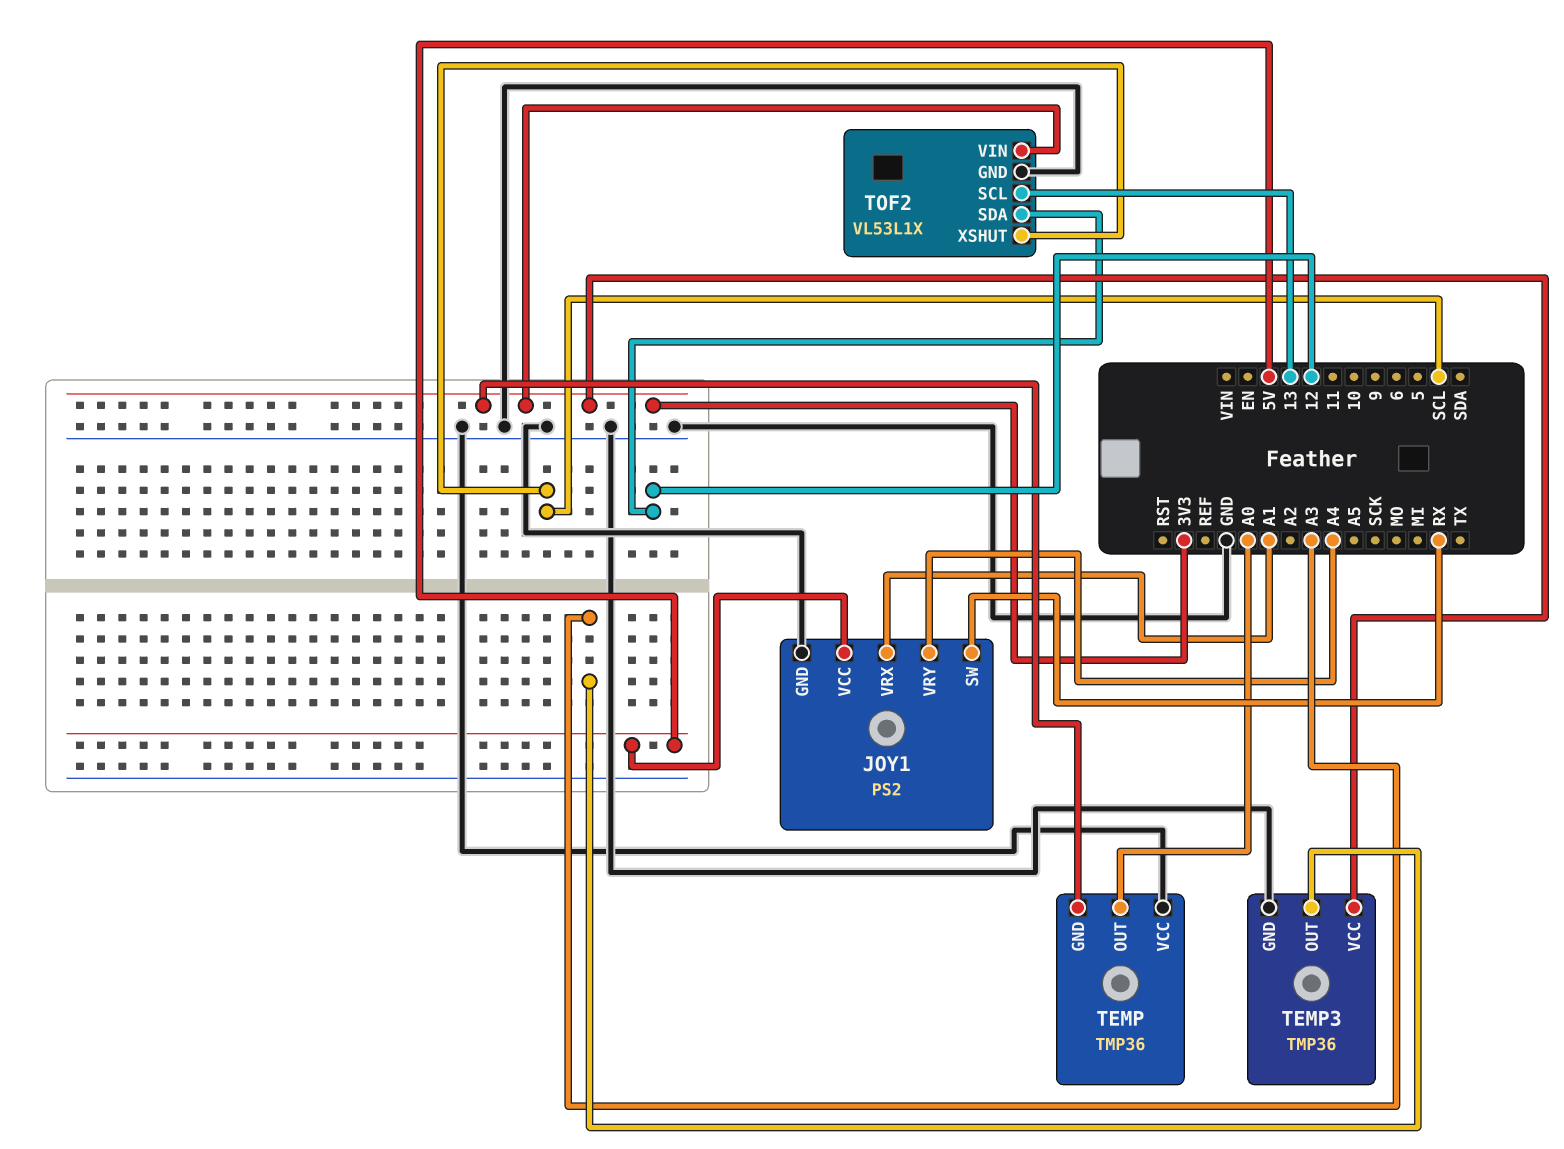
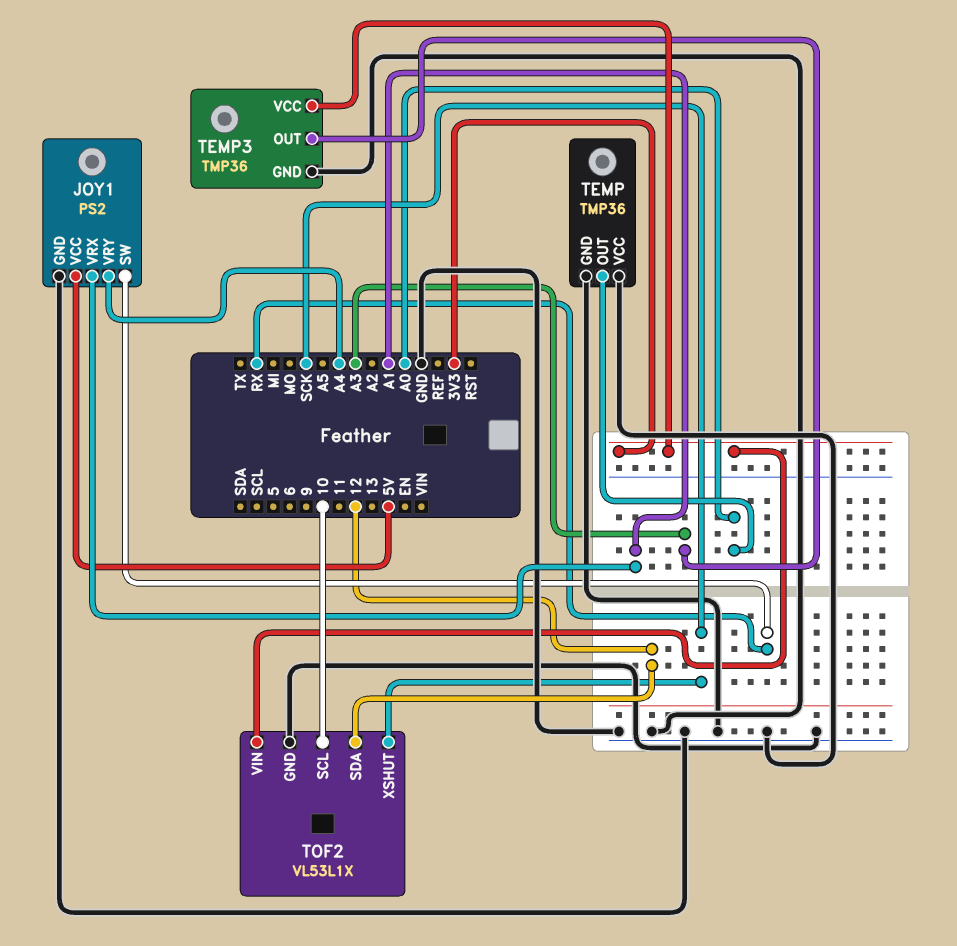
TEMP pin GND: 3V3 -> GND
TOF2 pin SCL: 13 -> 10
TOF2 pin XSHUT: SCL -> SCK

